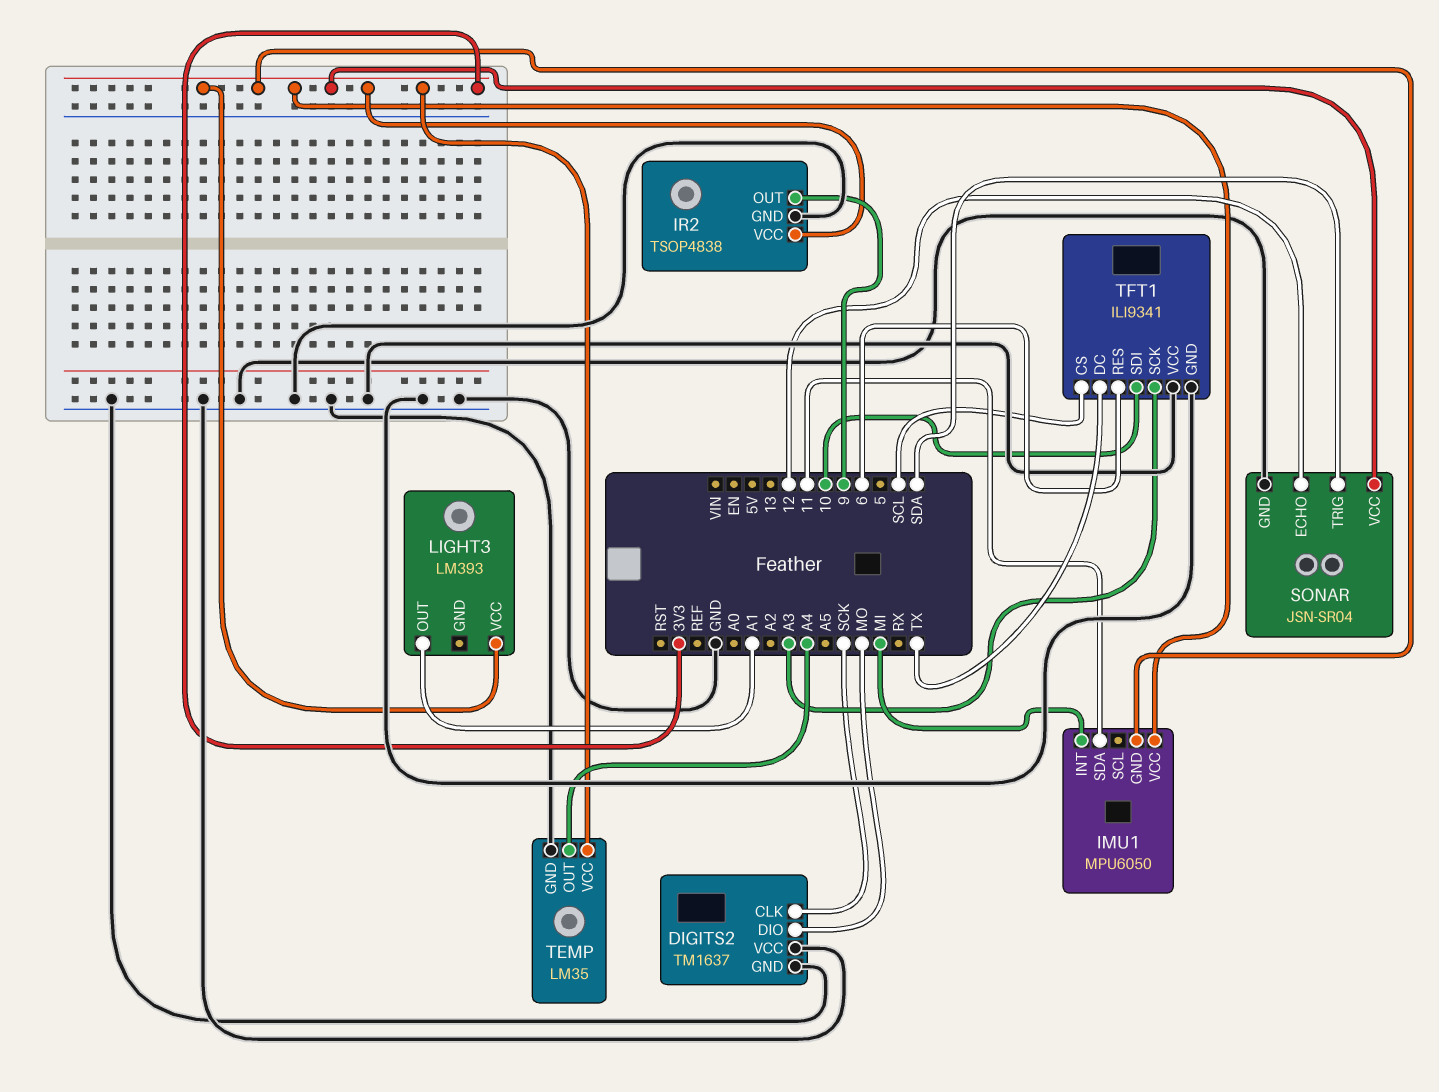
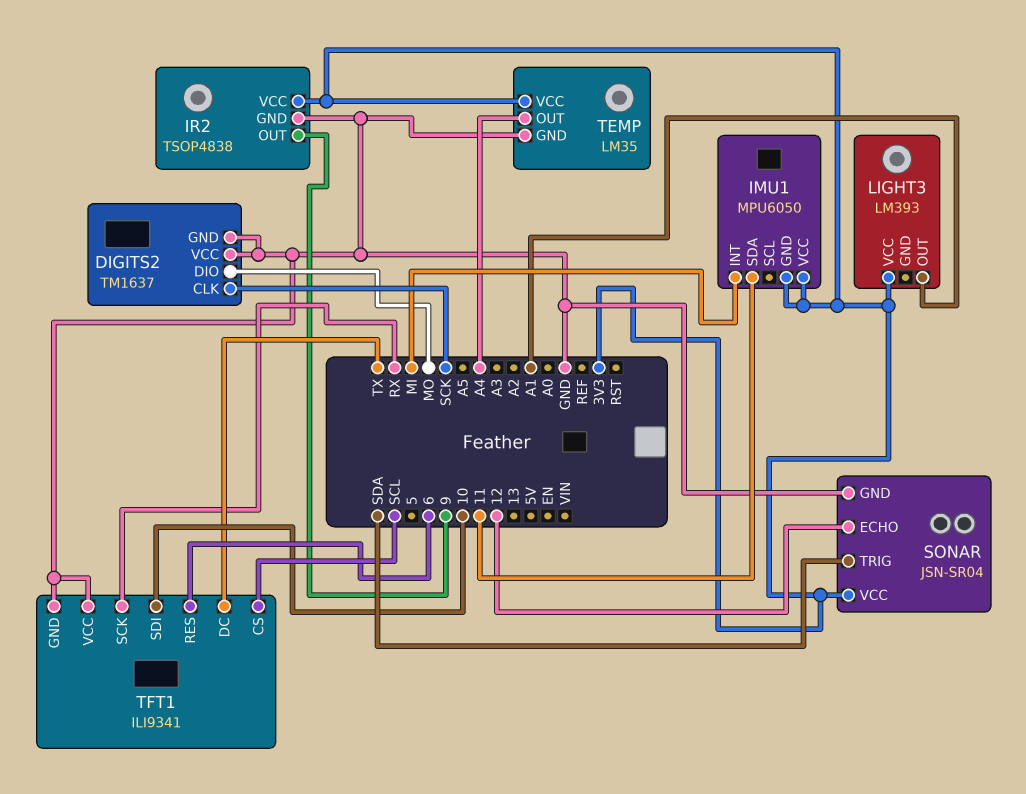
TFT1 pin SCK: A3 -> RX

